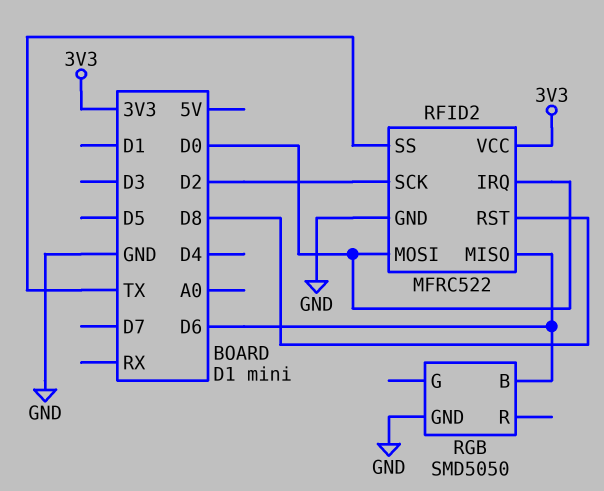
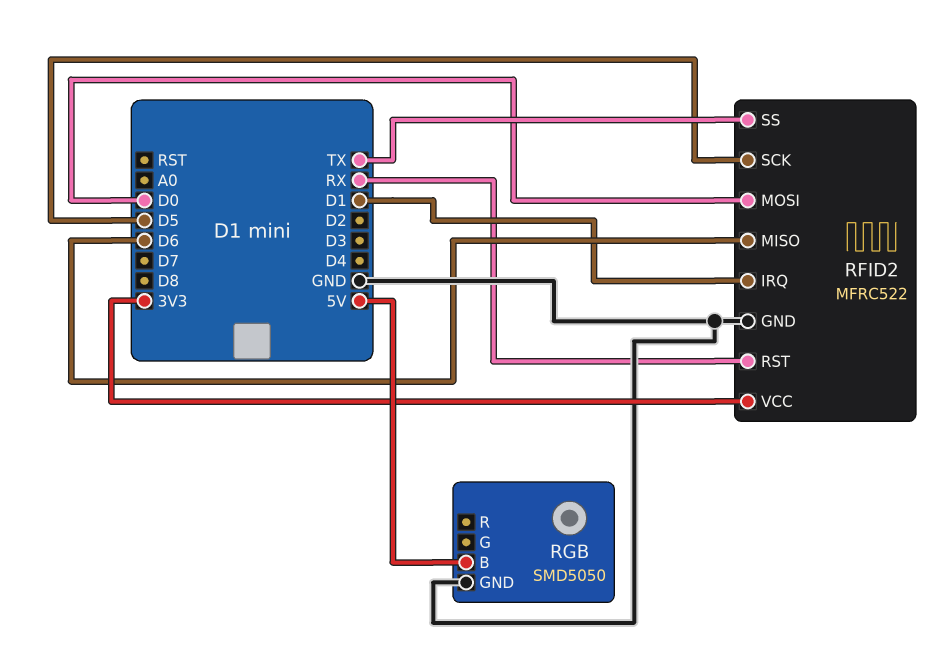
RFID2 pin IRQ: D0 -> D1
RFID2 pin RST: D8 -> RX
RFID2 pin SCK: D2 -> D5
RGB pin B: D6 -> 5V

